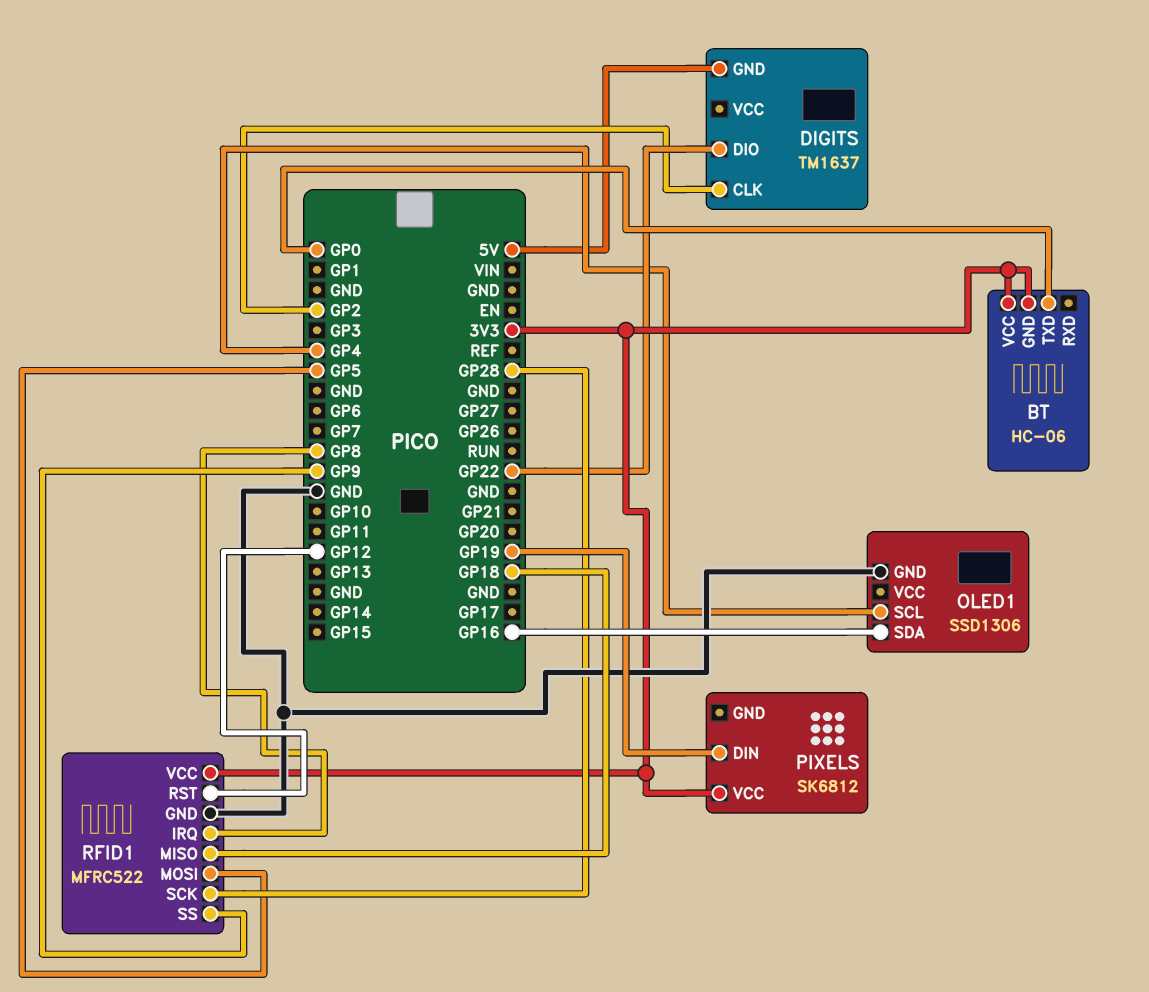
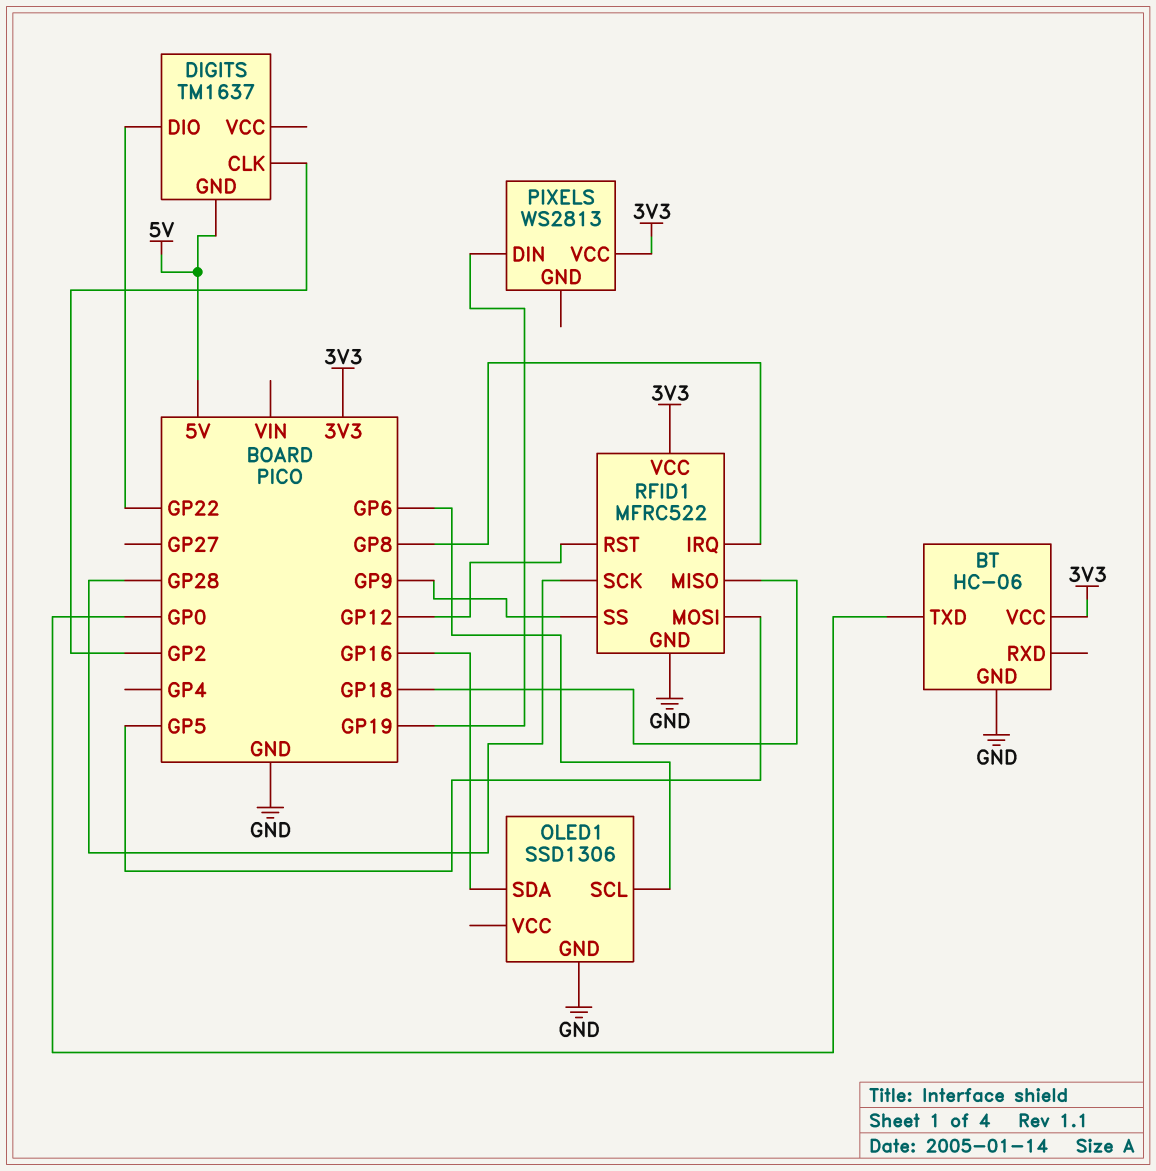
BT pin GND: 3V3 -> GND
OLED1 pin SCL: GP4 -> GP6
PIXELS: SK6812 -> WS2813

